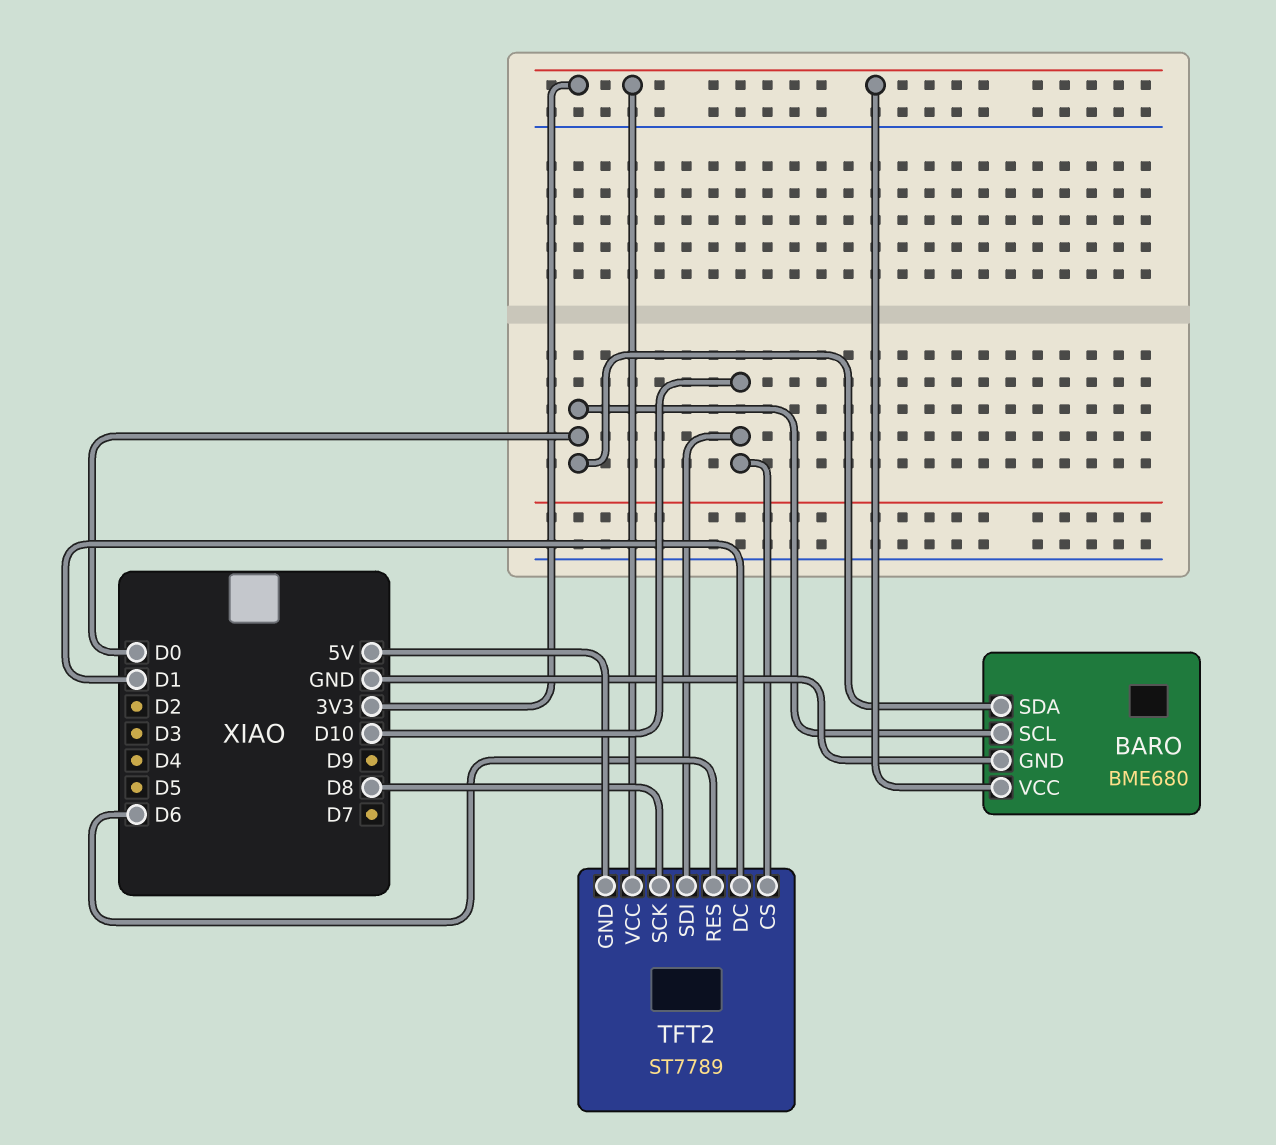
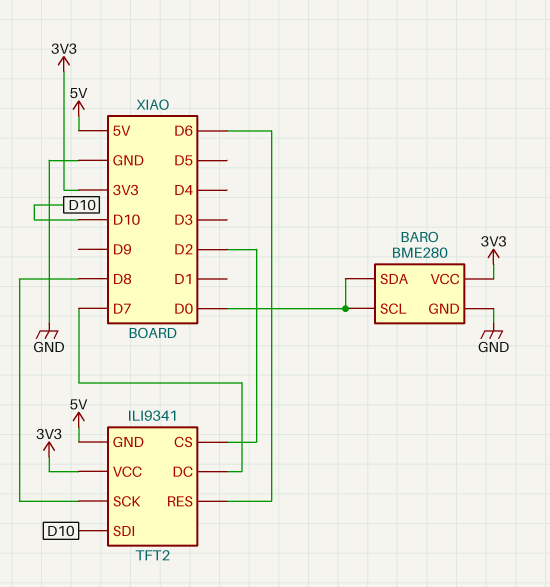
BARO: BME680 -> BME280
TFT2: ST7789 -> ILI9341
TFT2 pin CS: D10 -> D2
TFT2 pin DC: D1 -> D7

